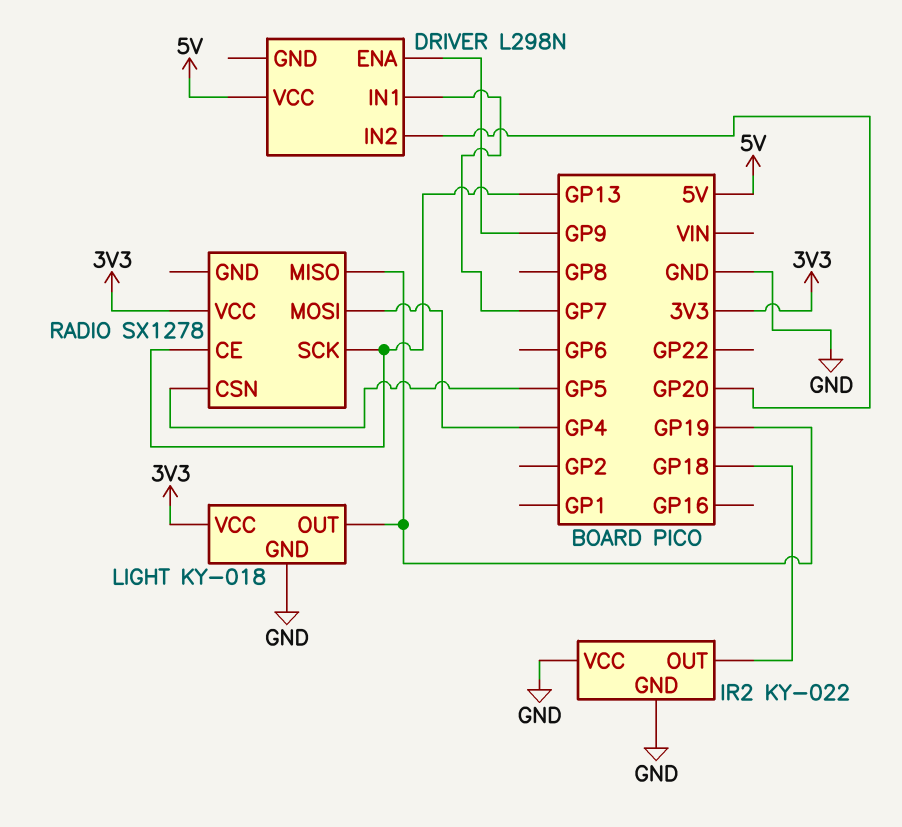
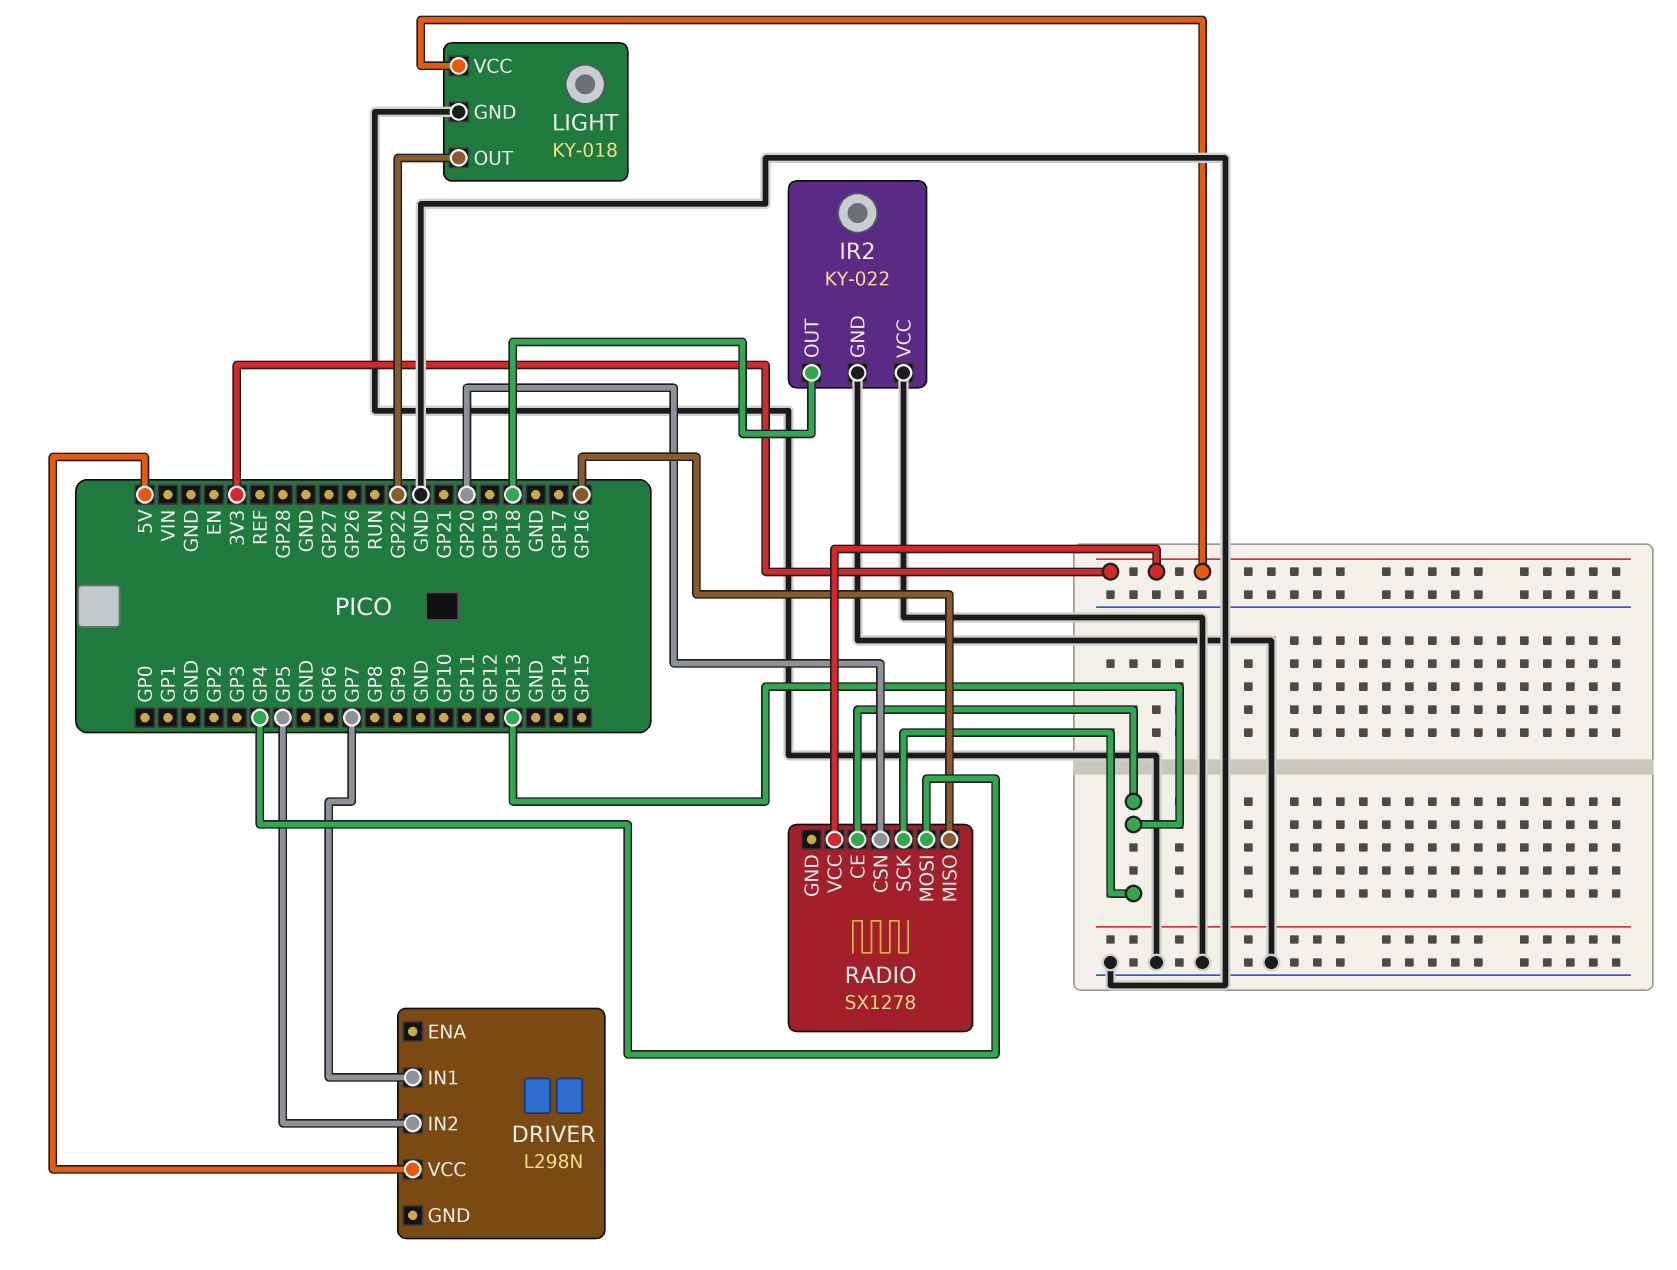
DRIVER pin ENA: GP9 -> none
DRIVER pin IN2: GP20 -> GP5
LIGHT pin OUT: GP19 -> GP22
RADIO pin CSN: GP5 -> GP20
RADIO pin MISO: GP19 -> GP16

